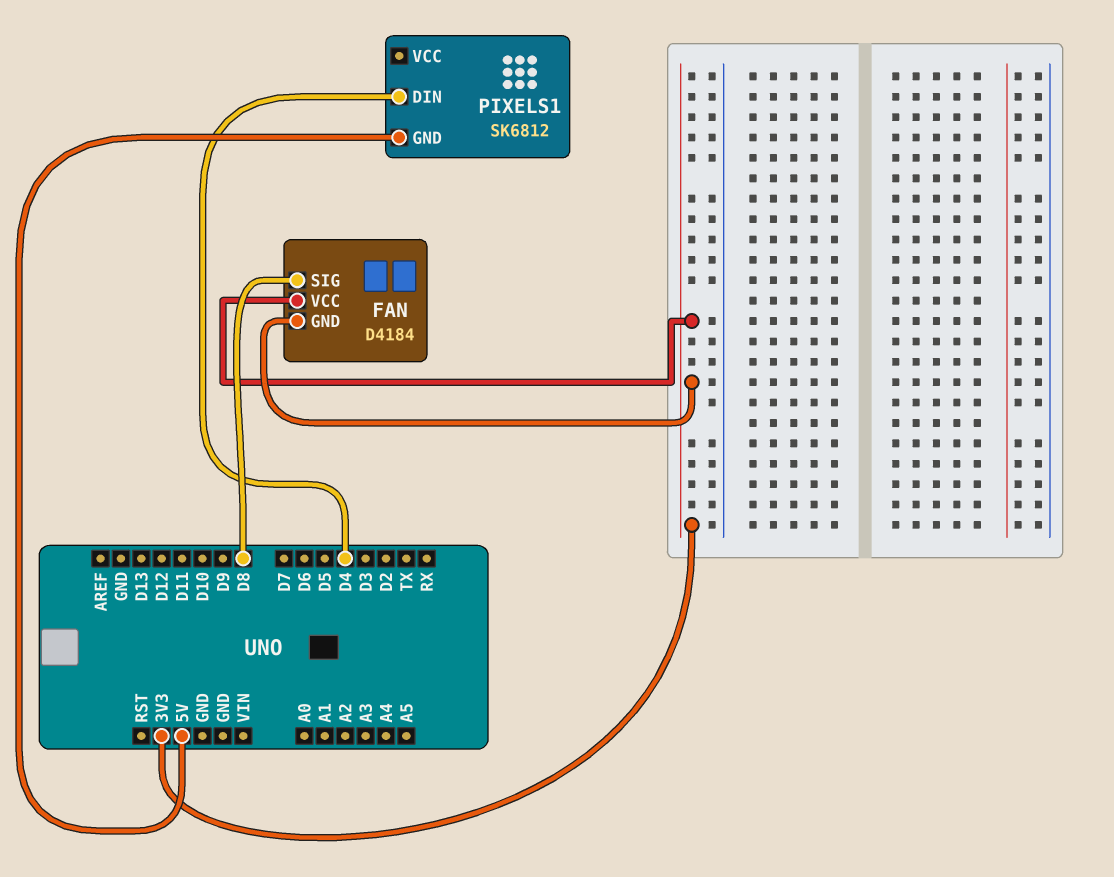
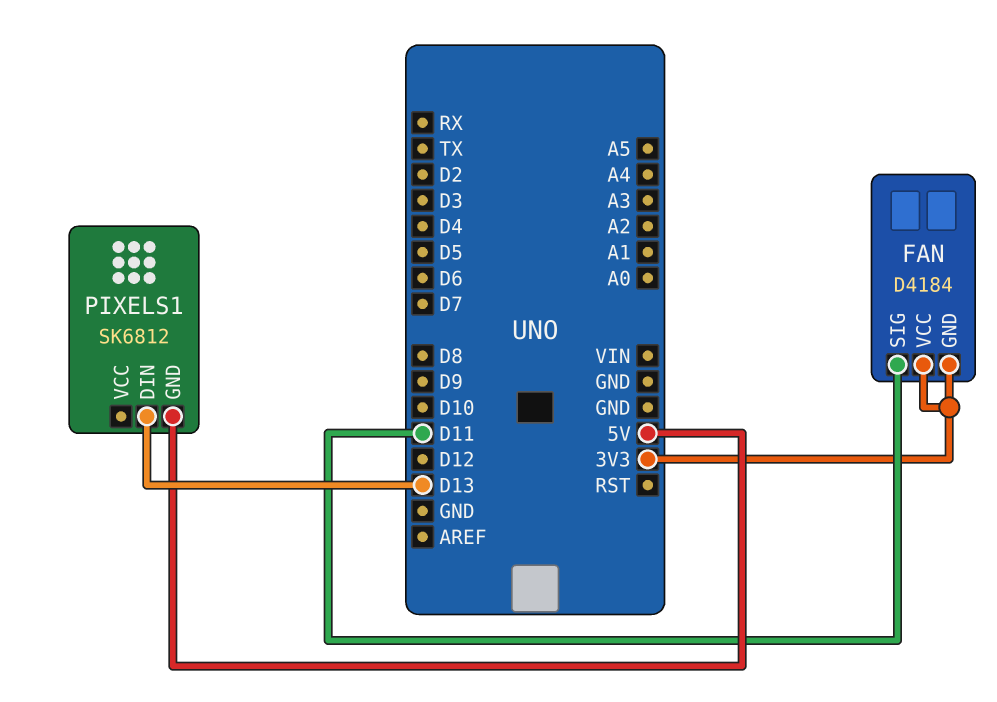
FAN pin SIG: D8 -> D11
PIXELS1 pin DIN: D4 -> D13

